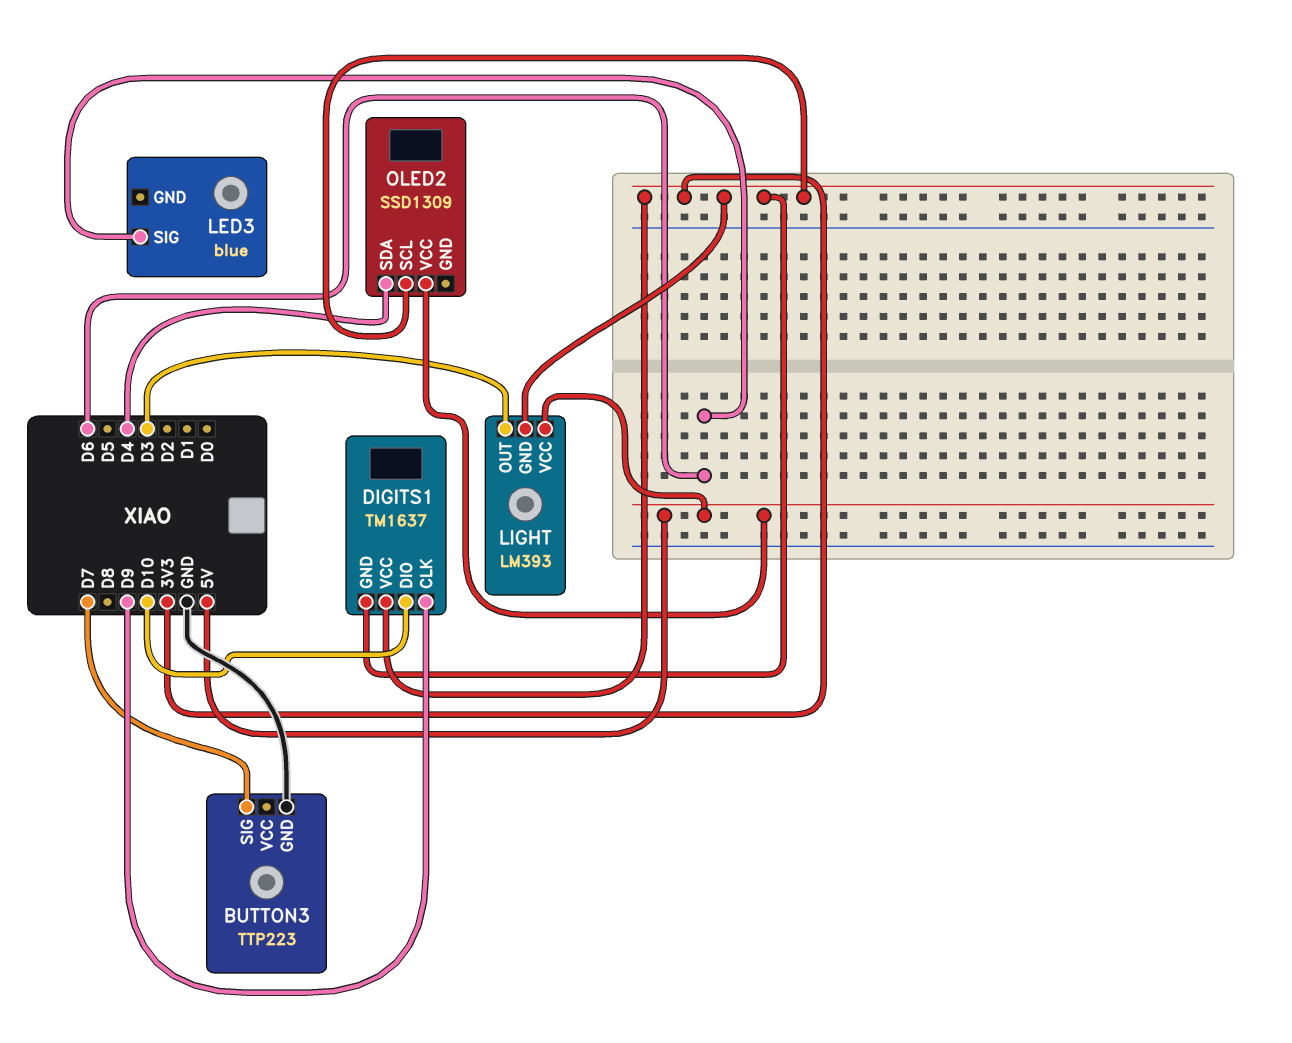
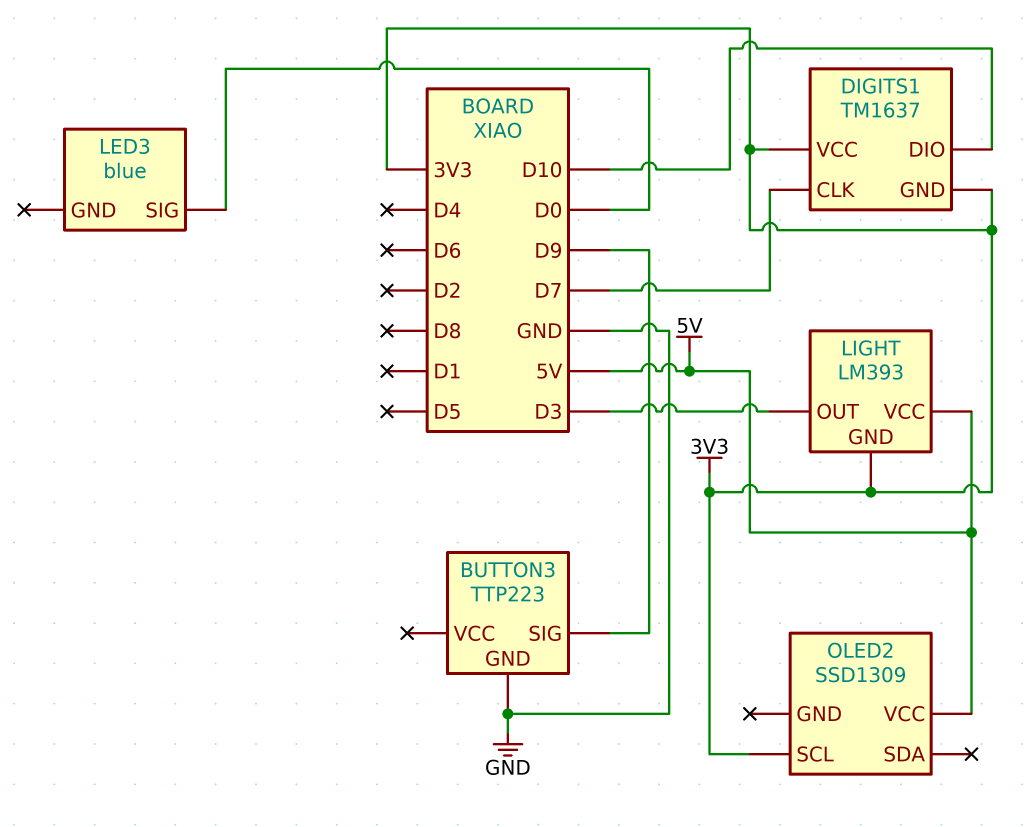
BUTTON3 pin SIG: D7 -> D9
DIGITS1 pin CLK: D9 -> D7
LED3 pin SIG: D6 -> D0
OLED2 pin SDA: D4 -> none

